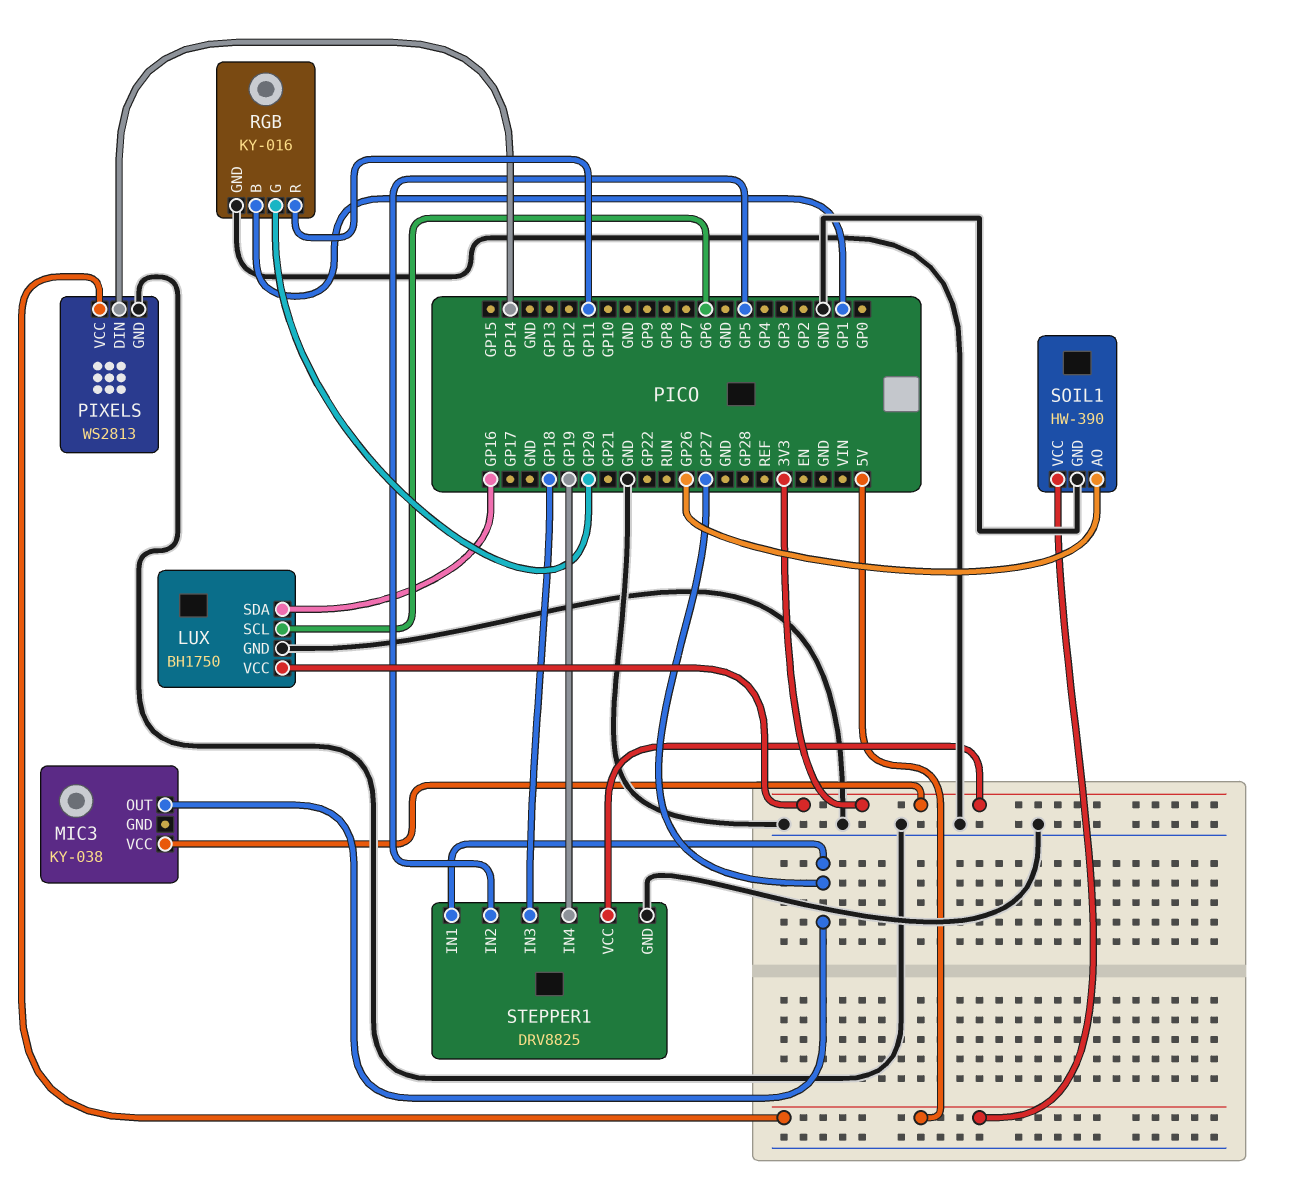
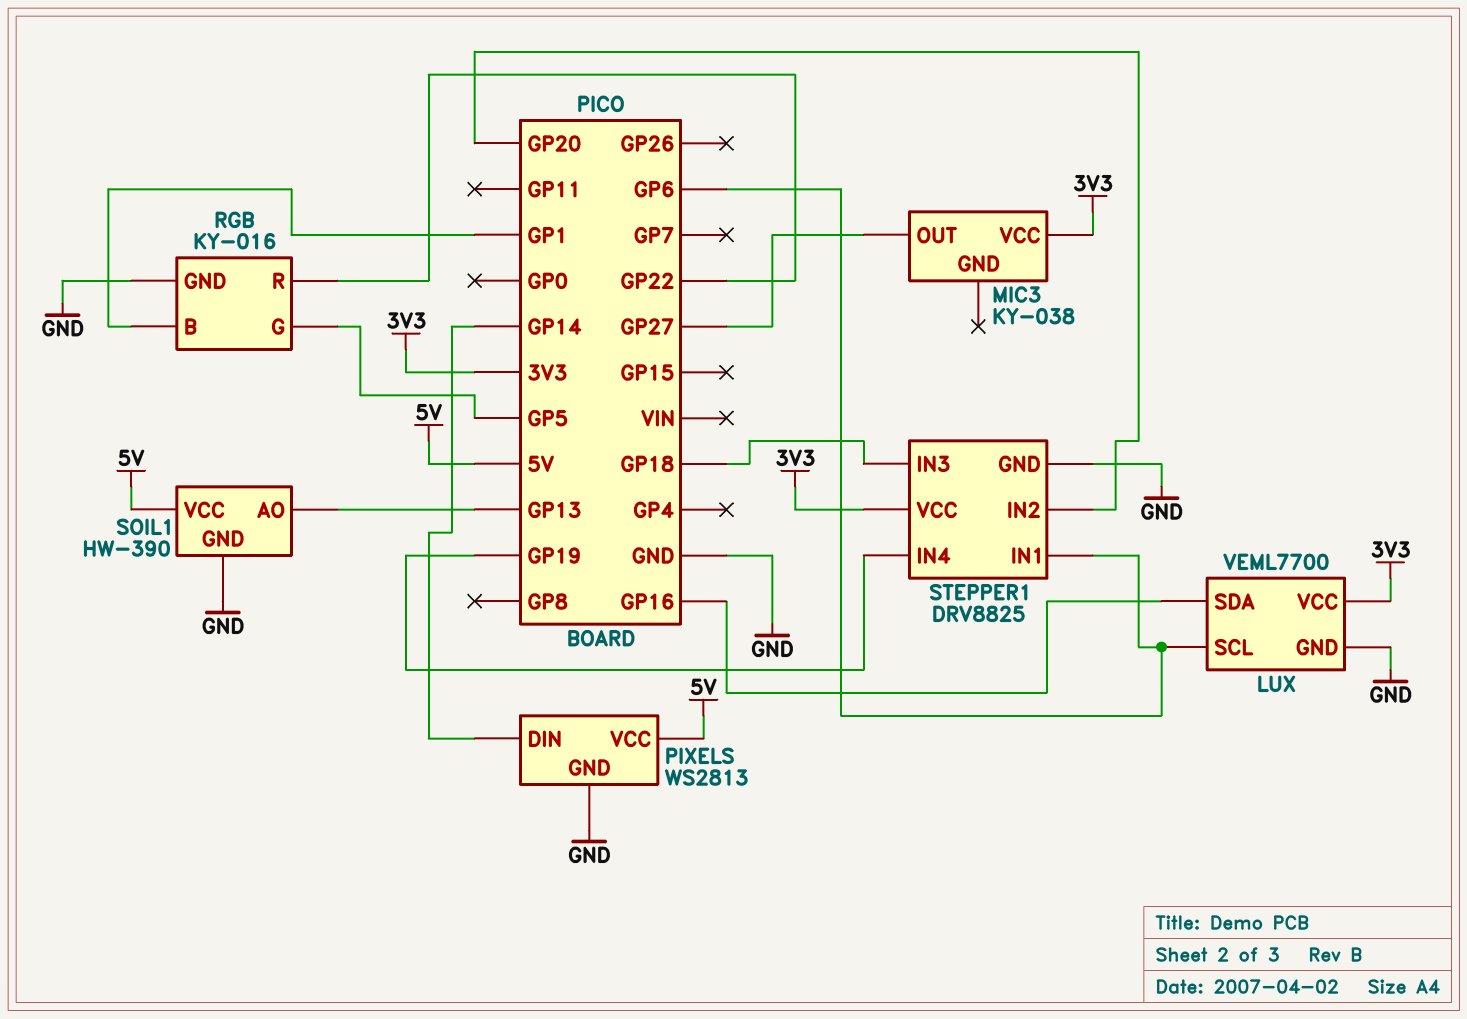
LUX: BH1750 -> VEML7700
RGB pin G: GP20 -> GP5
RGB pin R: GP11 -> GP22
SOIL1 pin AO: GP26 -> GP13
STEPPER1 pin IN1: GP27 -> GP6
STEPPER1 pin IN2: GP5 -> GP20

